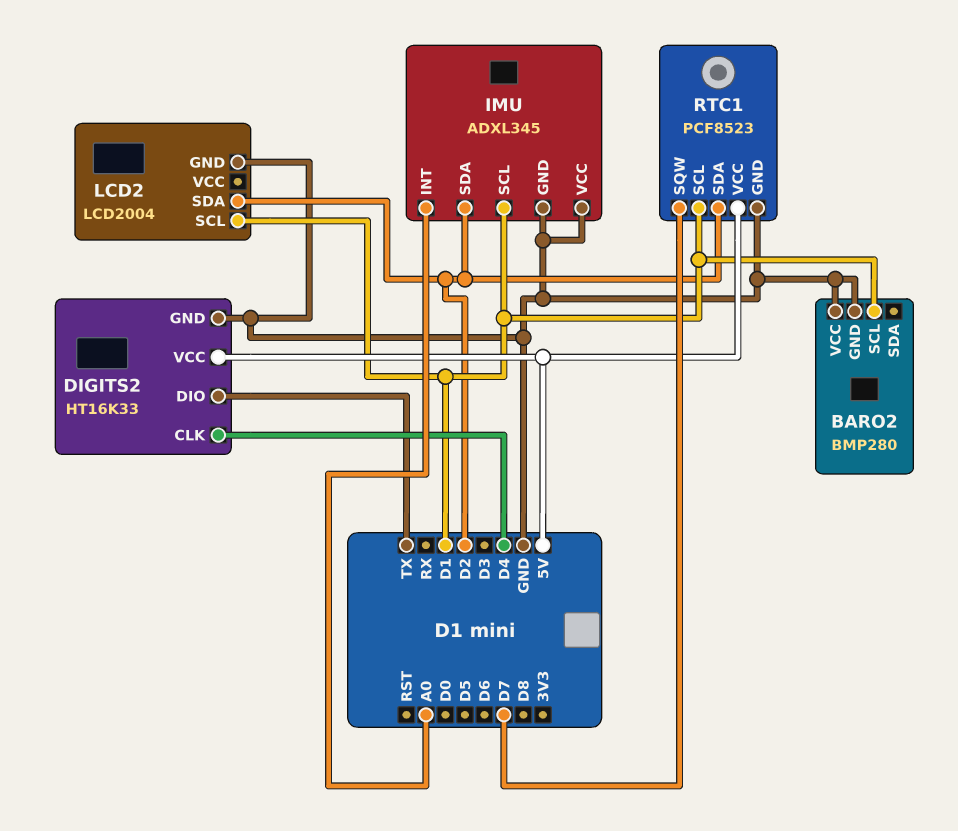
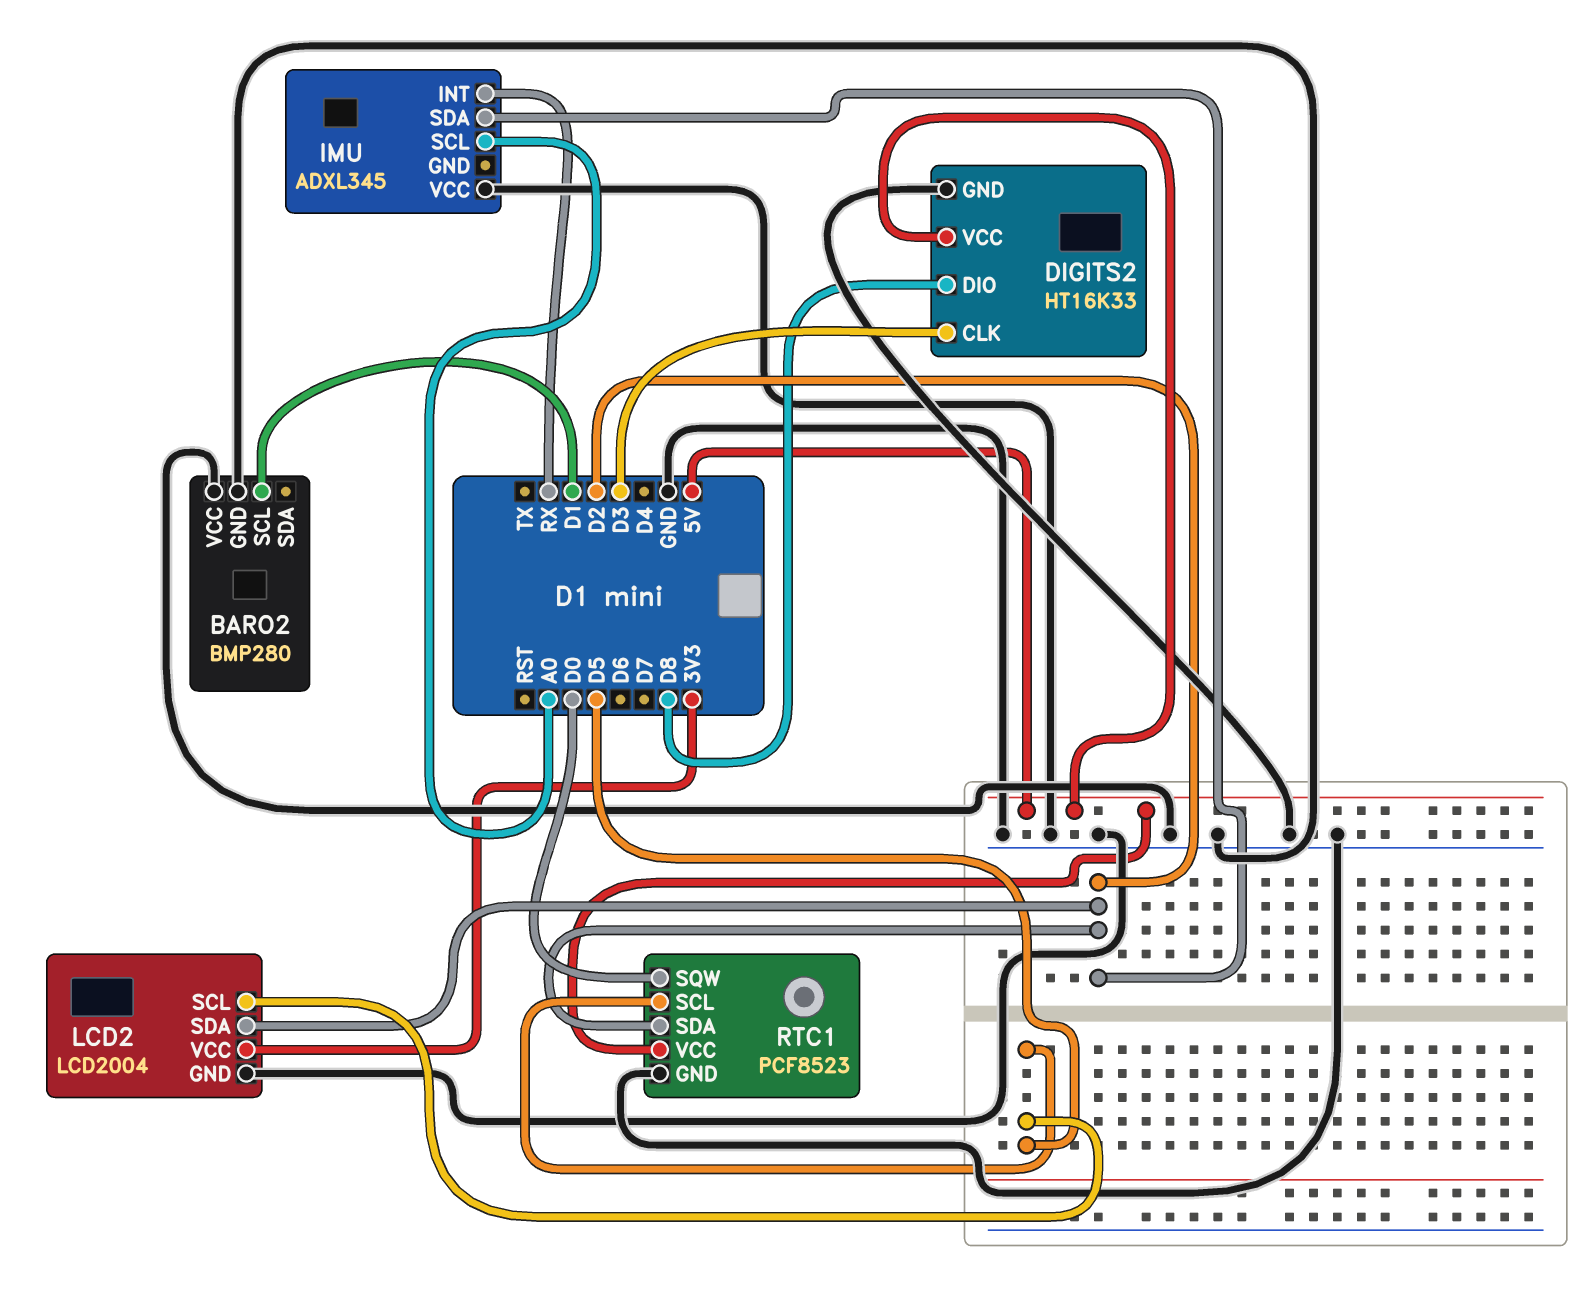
DIGITS2 pin CLK: D4 -> D3
DIGITS2 pin DIO: TX -> D8
IMU pin GND: GND -> none
IMU pin INT: A0 -> RX
IMU pin SCL: D1 -> A0
LCD2 pin SCL: D1 -> D5
LCD2 pin VCC: none -> 3V3
RTC1 pin SCL: D1 -> D5
RTC1 pin SQW: D7 -> D0

